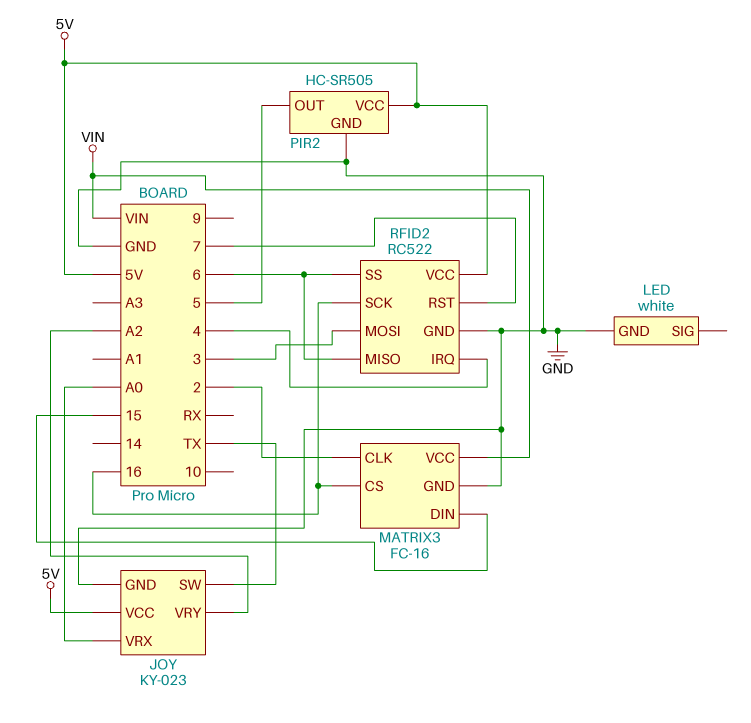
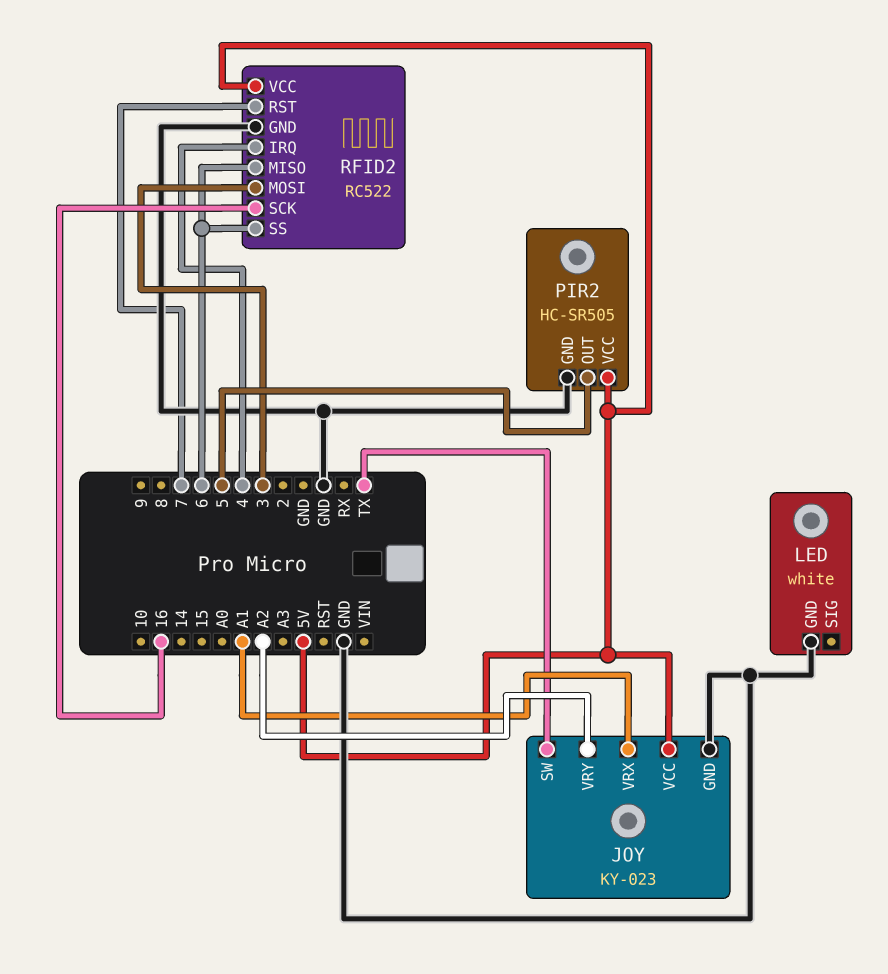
JOY pin VRX: A0 -> A1
MATRIX3: FC-16 -> none
MATRIX3 pin CLK: 2 -> none
MATRIX3 pin CS: 16 -> none
MATRIX3 pin DIN: 15 -> none
MATRIX3 pin GND: GND -> none
MATRIX3 pin VCC: VIN -> none

